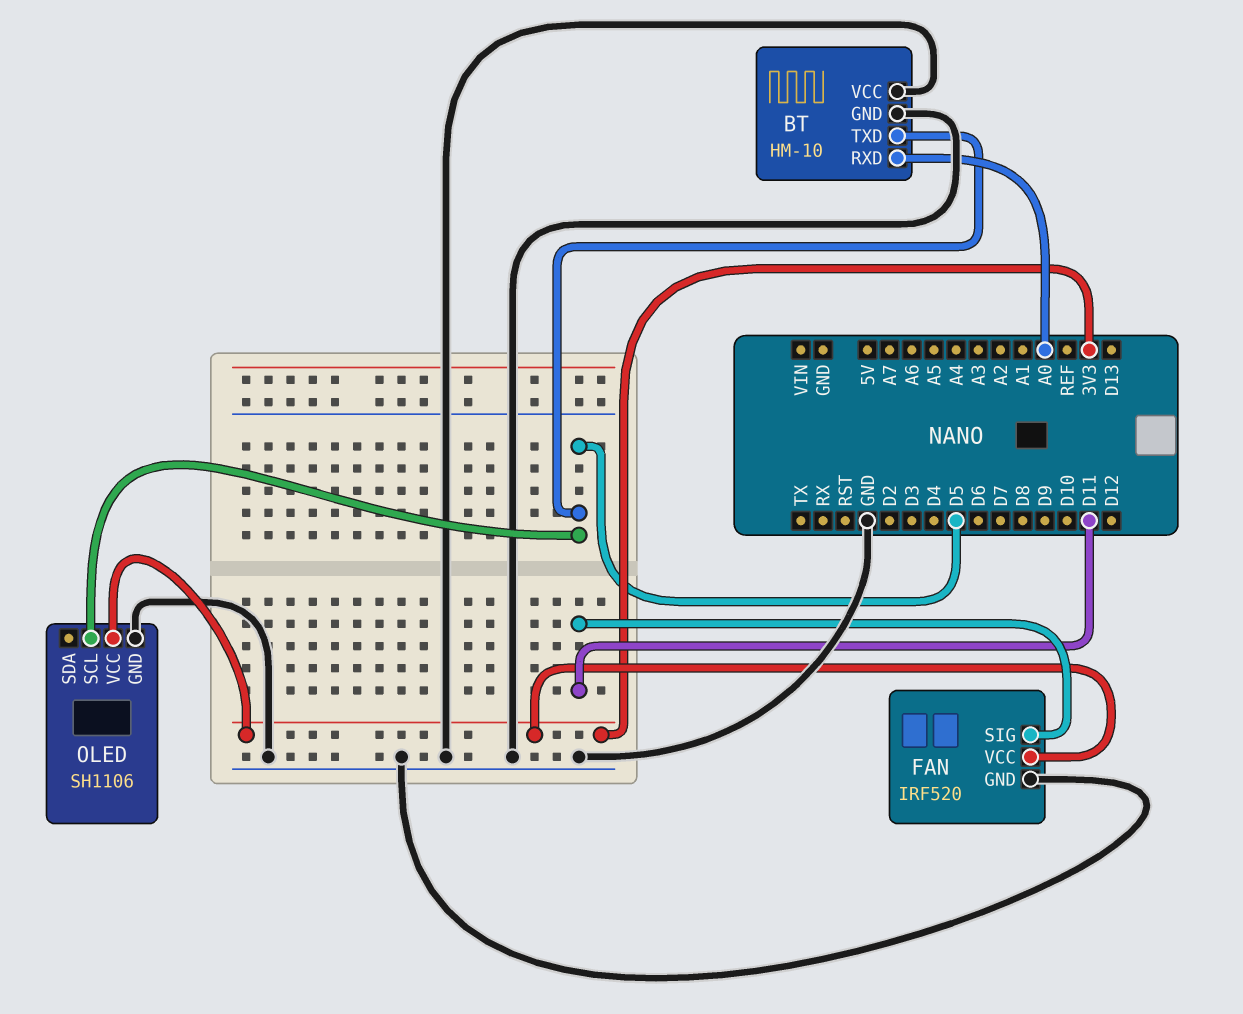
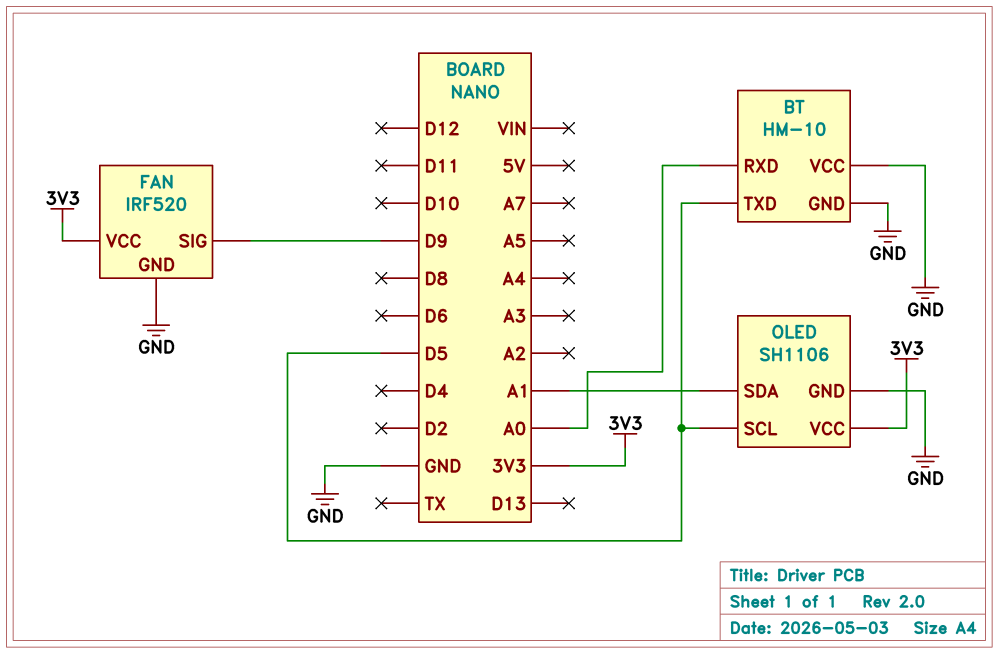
FAN pin SIG: D11 -> D9
OLED pin SDA: none -> A1

